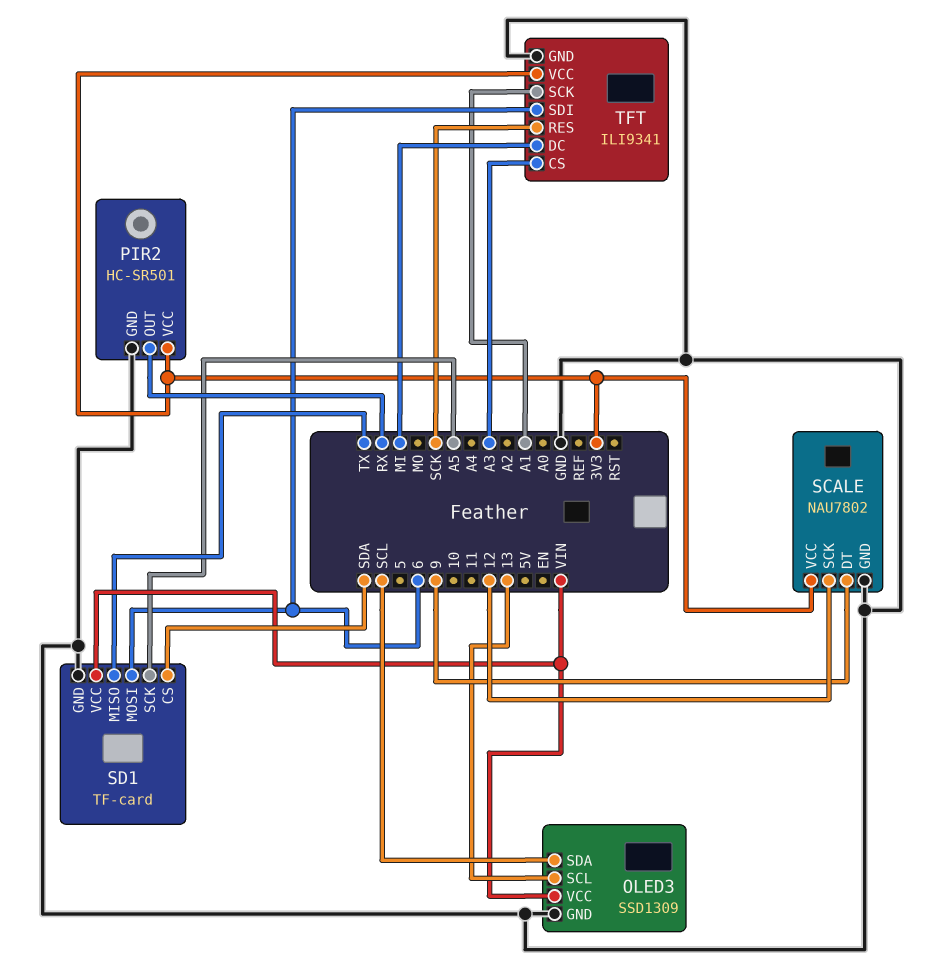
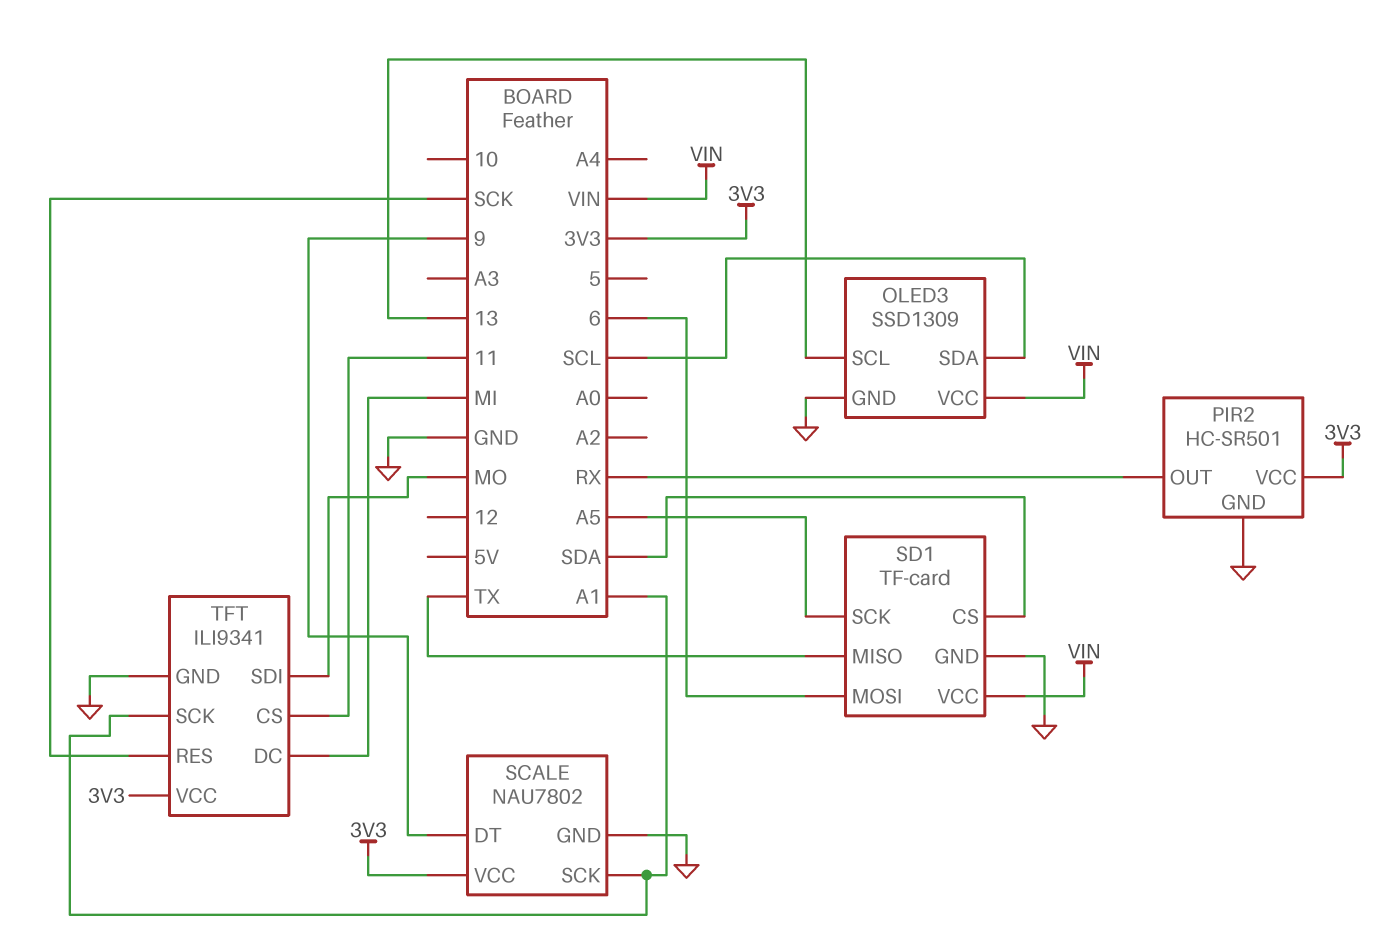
SCALE pin SCK: 12 -> A1
TFT pin CS: A3 -> 11
TFT pin SDI: 6 -> MO

